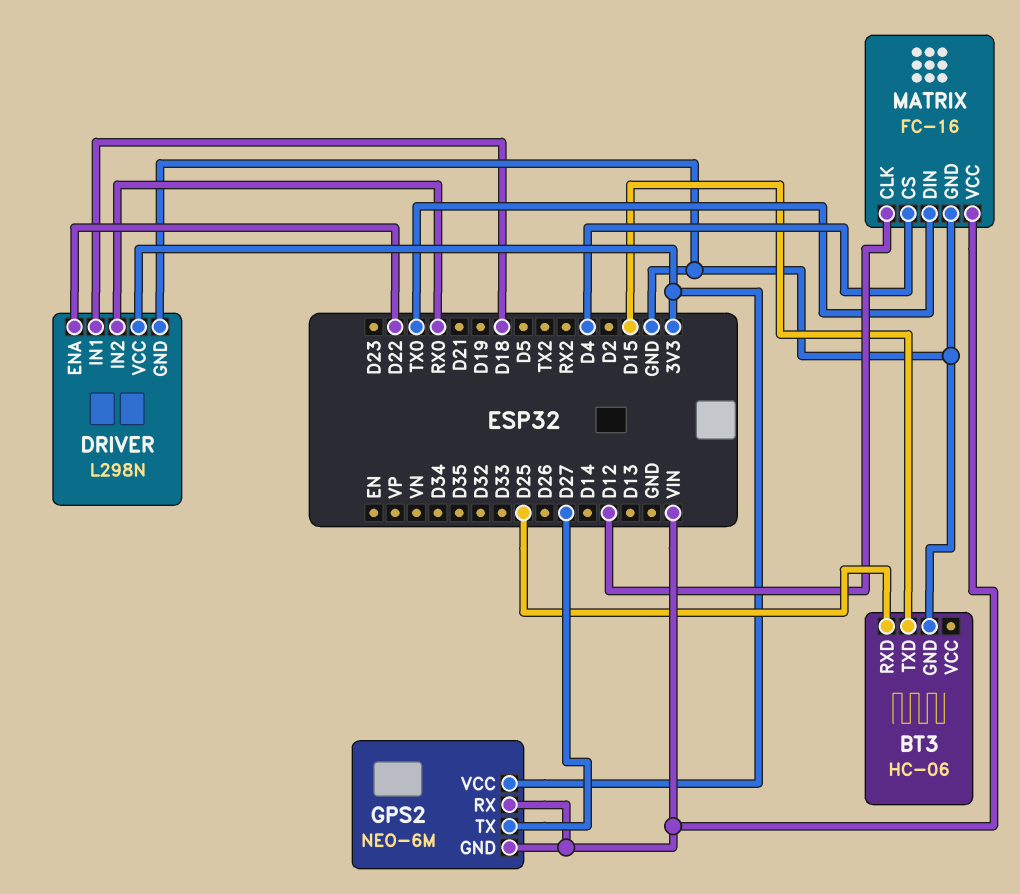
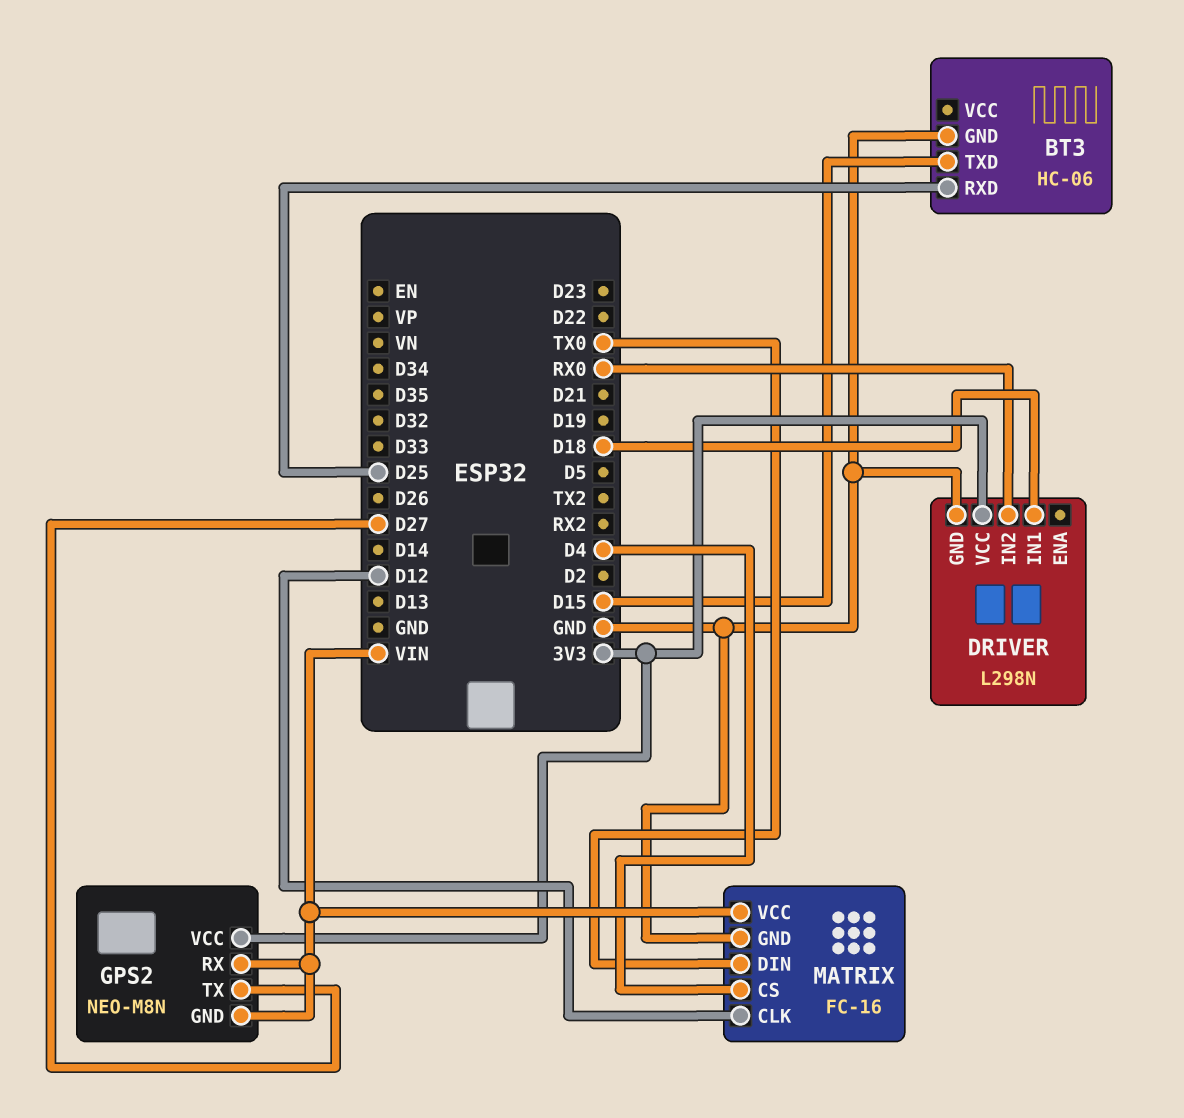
DRIVER pin ENA: D22 -> none
GPS2: NEO-6M -> NEO-M8N

